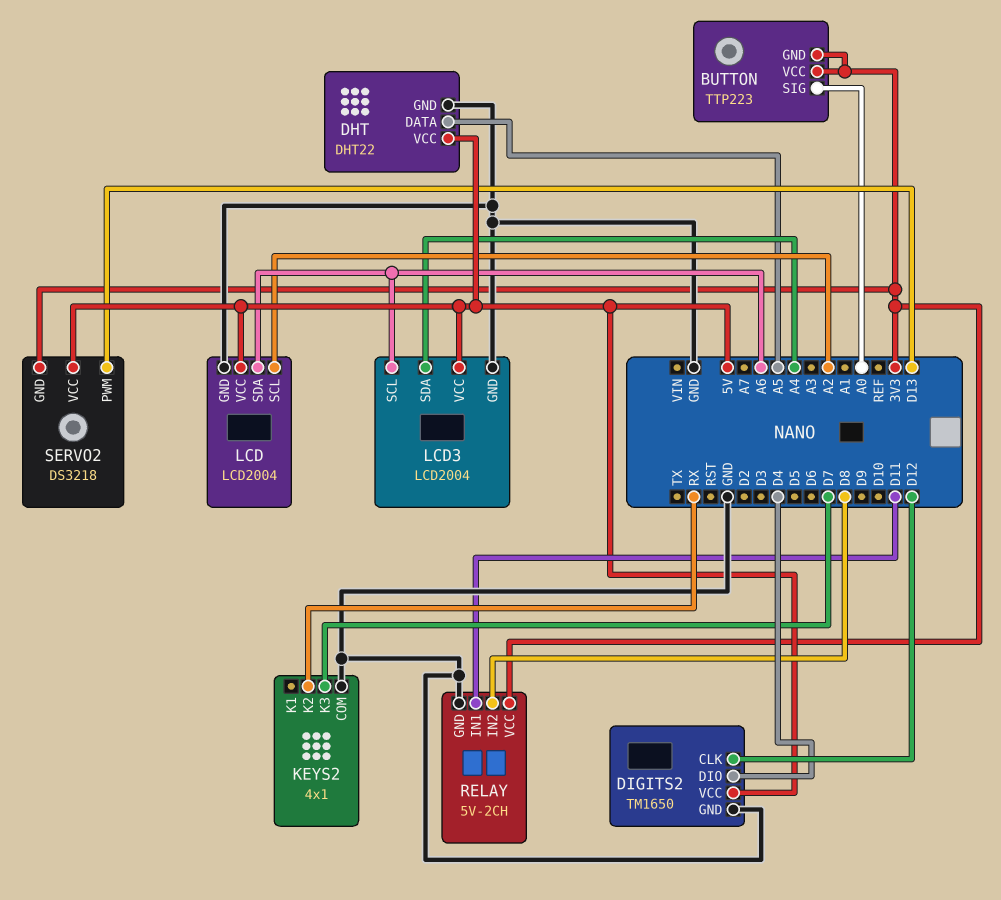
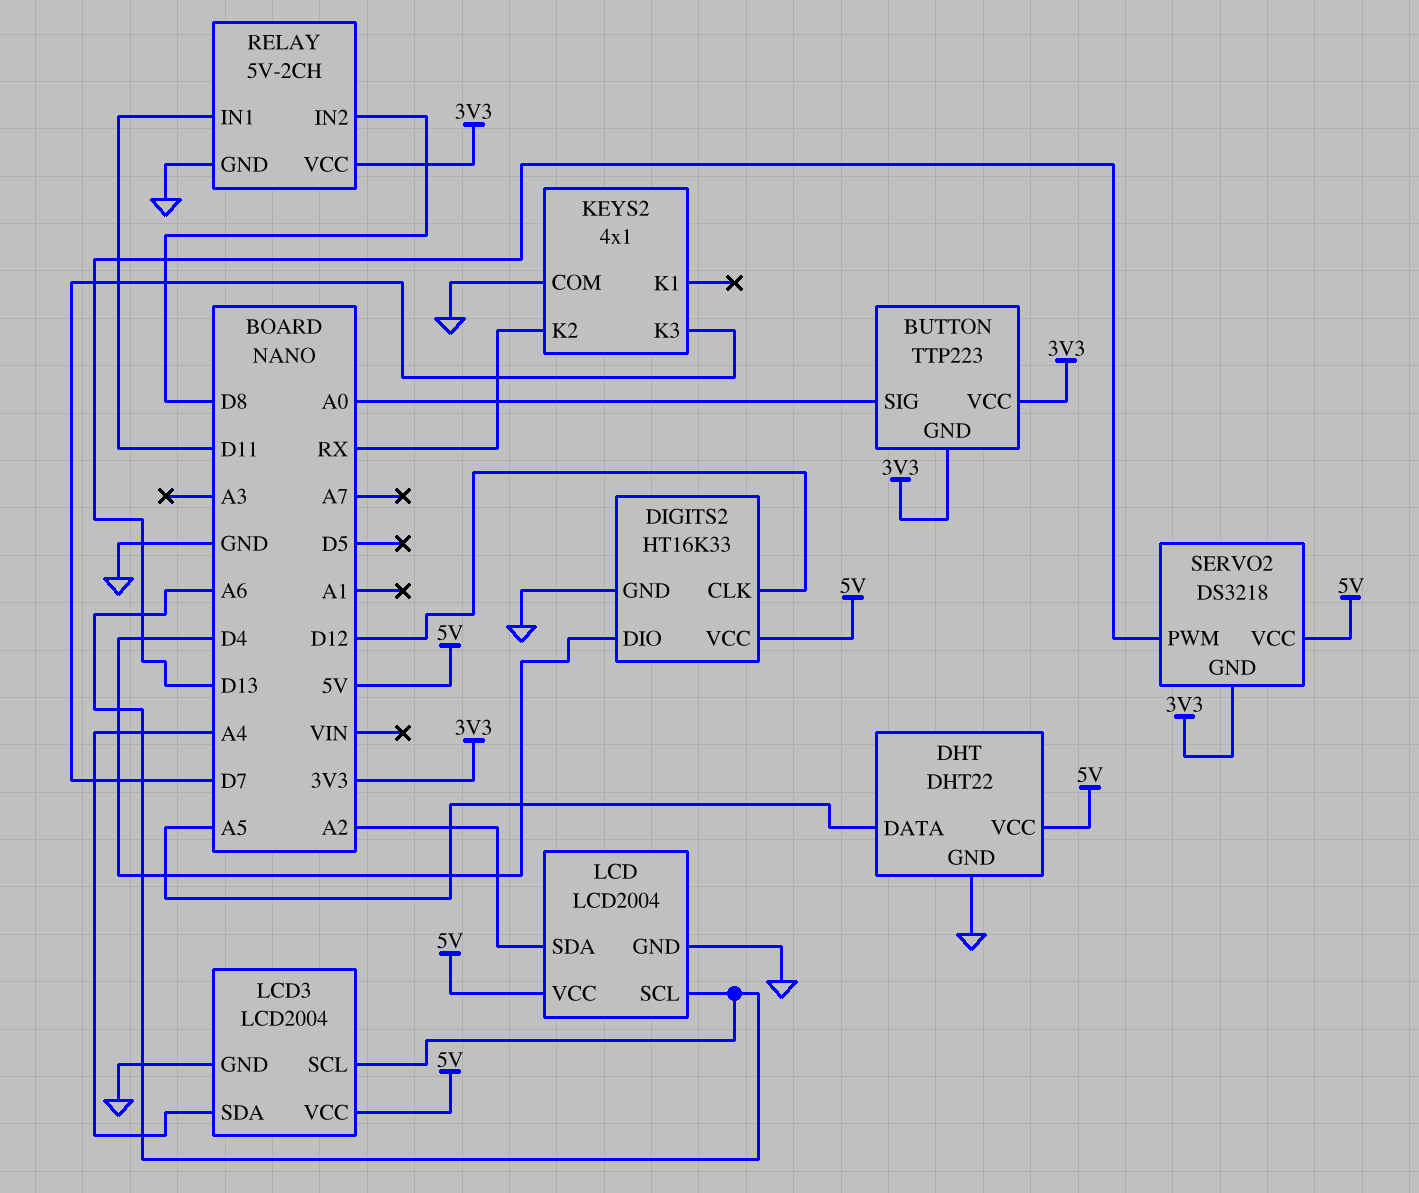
DIGITS2: TM1650 -> HT16K33
LCD pin SCL: A2 -> A6
LCD pin SDA: A6 -> A2

